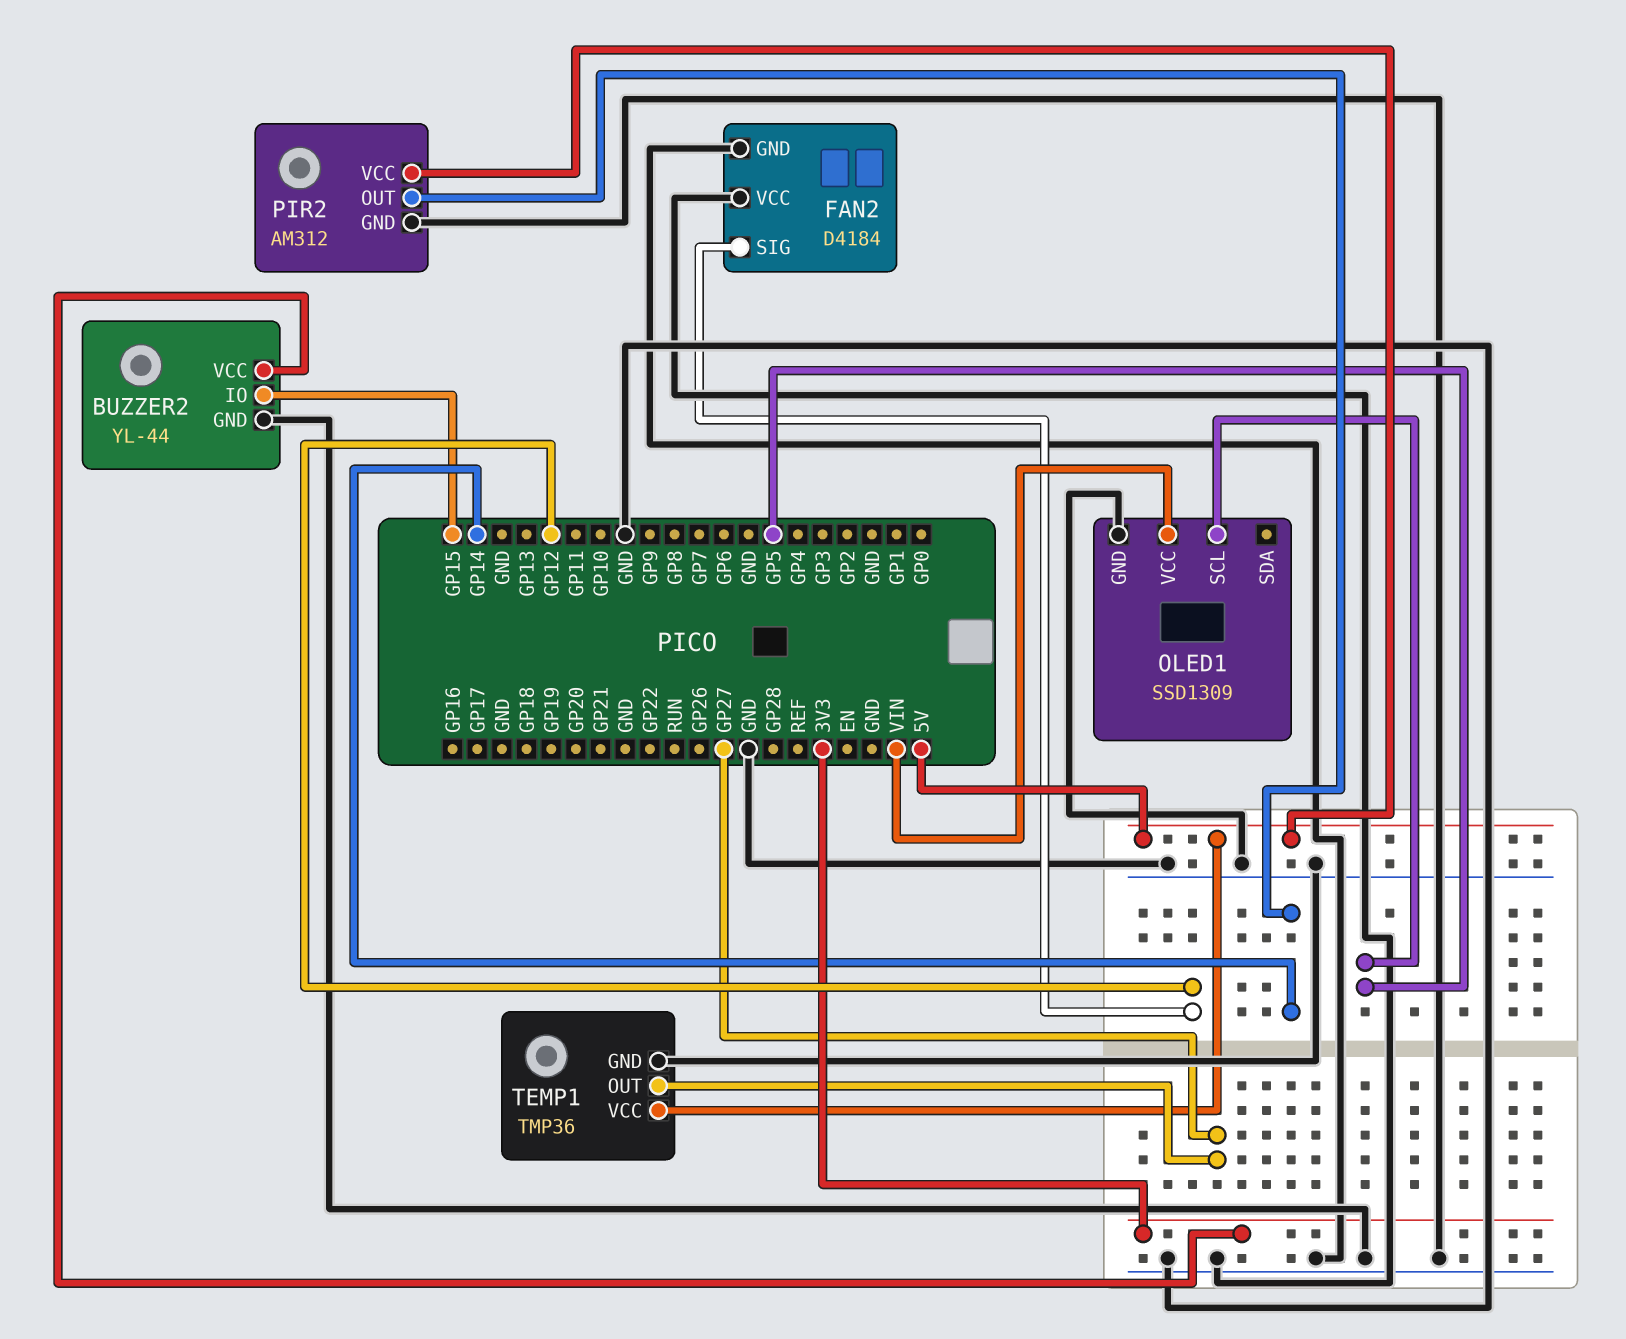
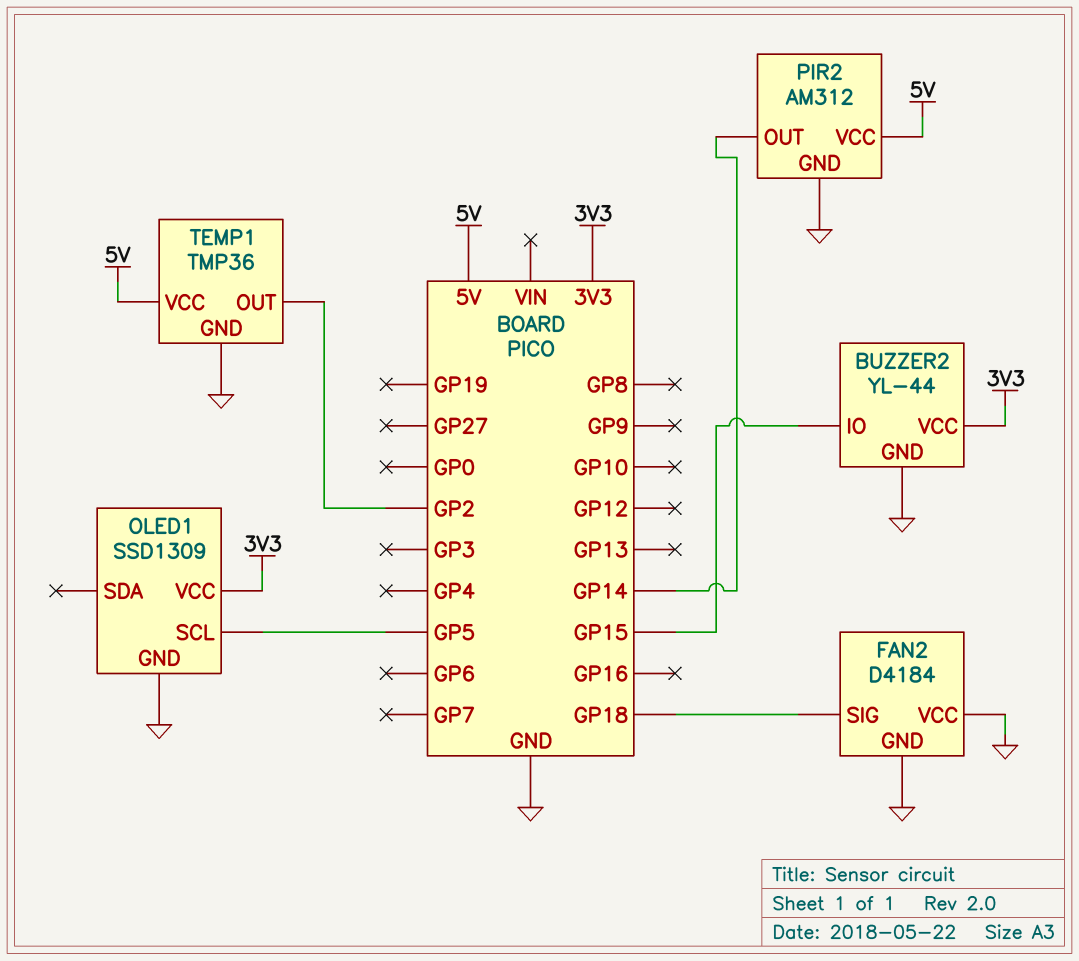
FAN2 pin SIG: GP12 -> GP18
OLED1 pin VCC: VIN -> 3V3
TEMP1 pin OUT: GP27 -> GP2

